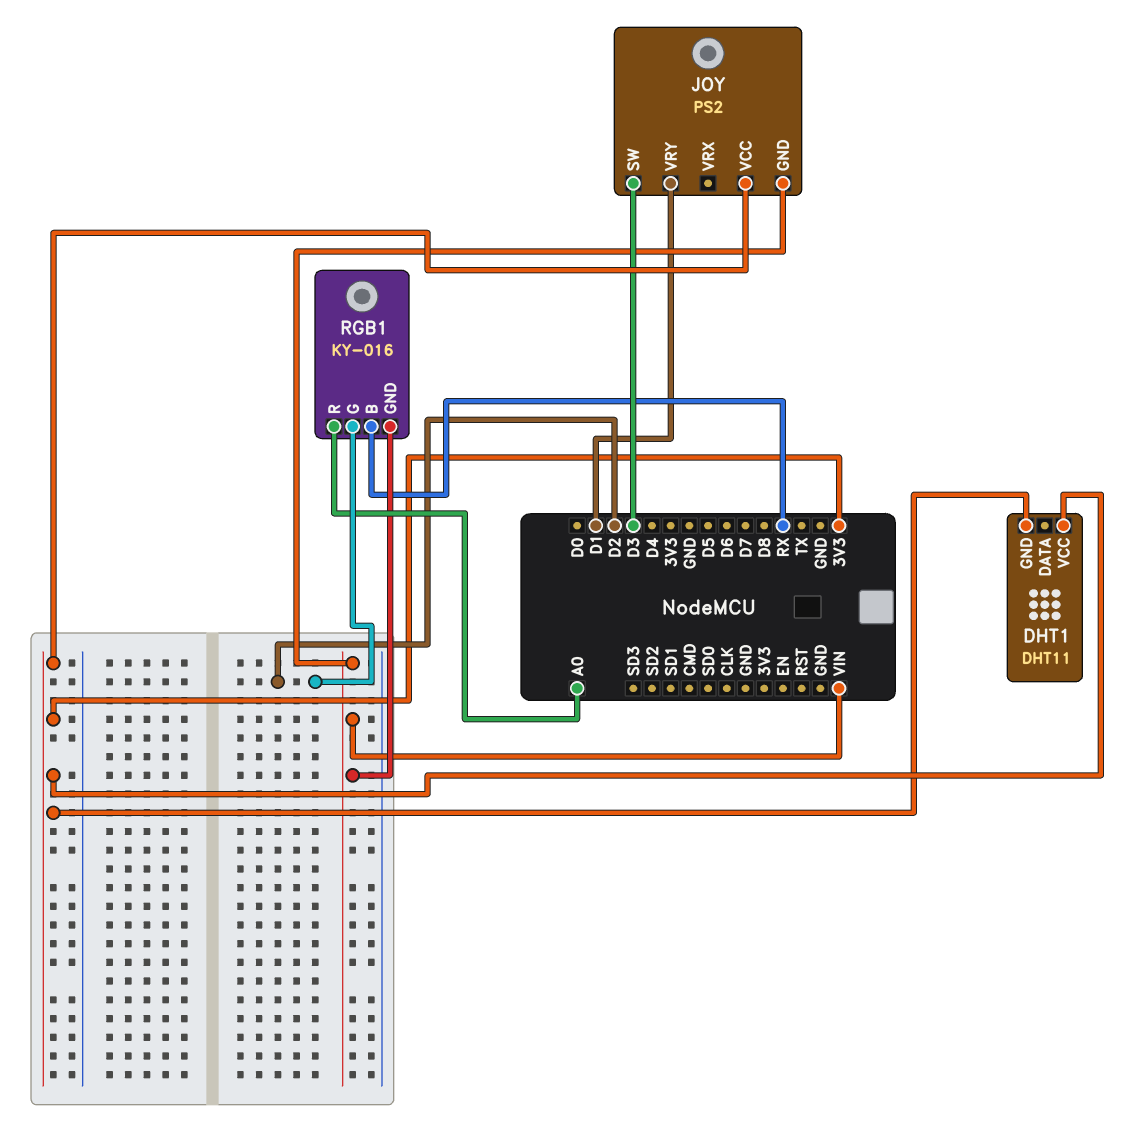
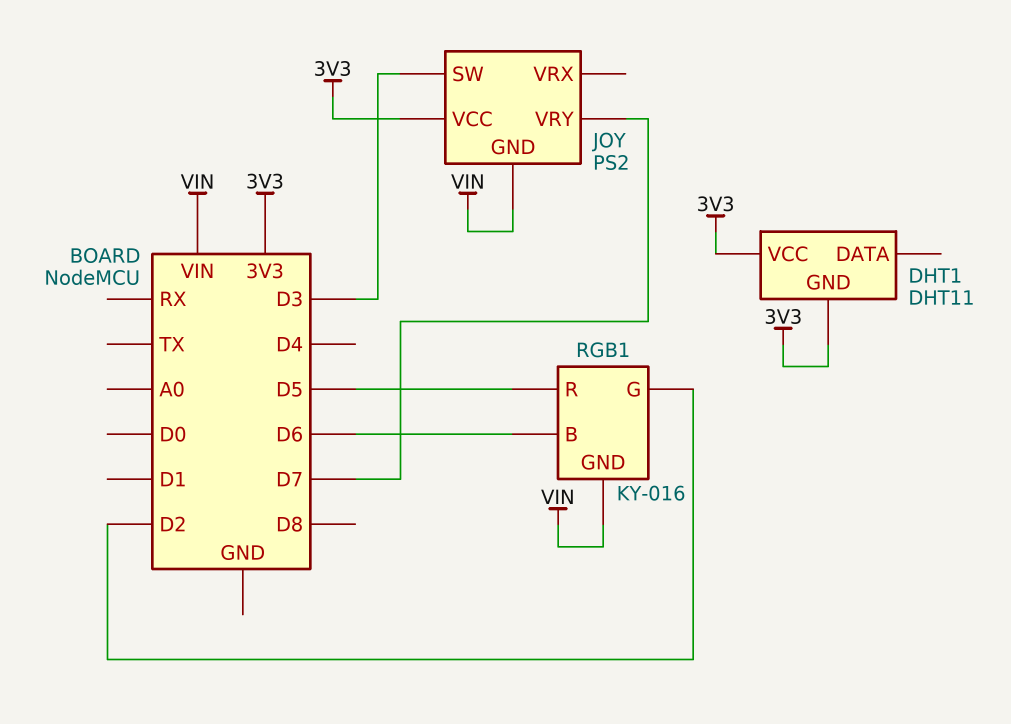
JOY pin VRY: D1 -> D7
RGB1 pin B: RX -> D6
RGB1 pin R: A0 -> D5

